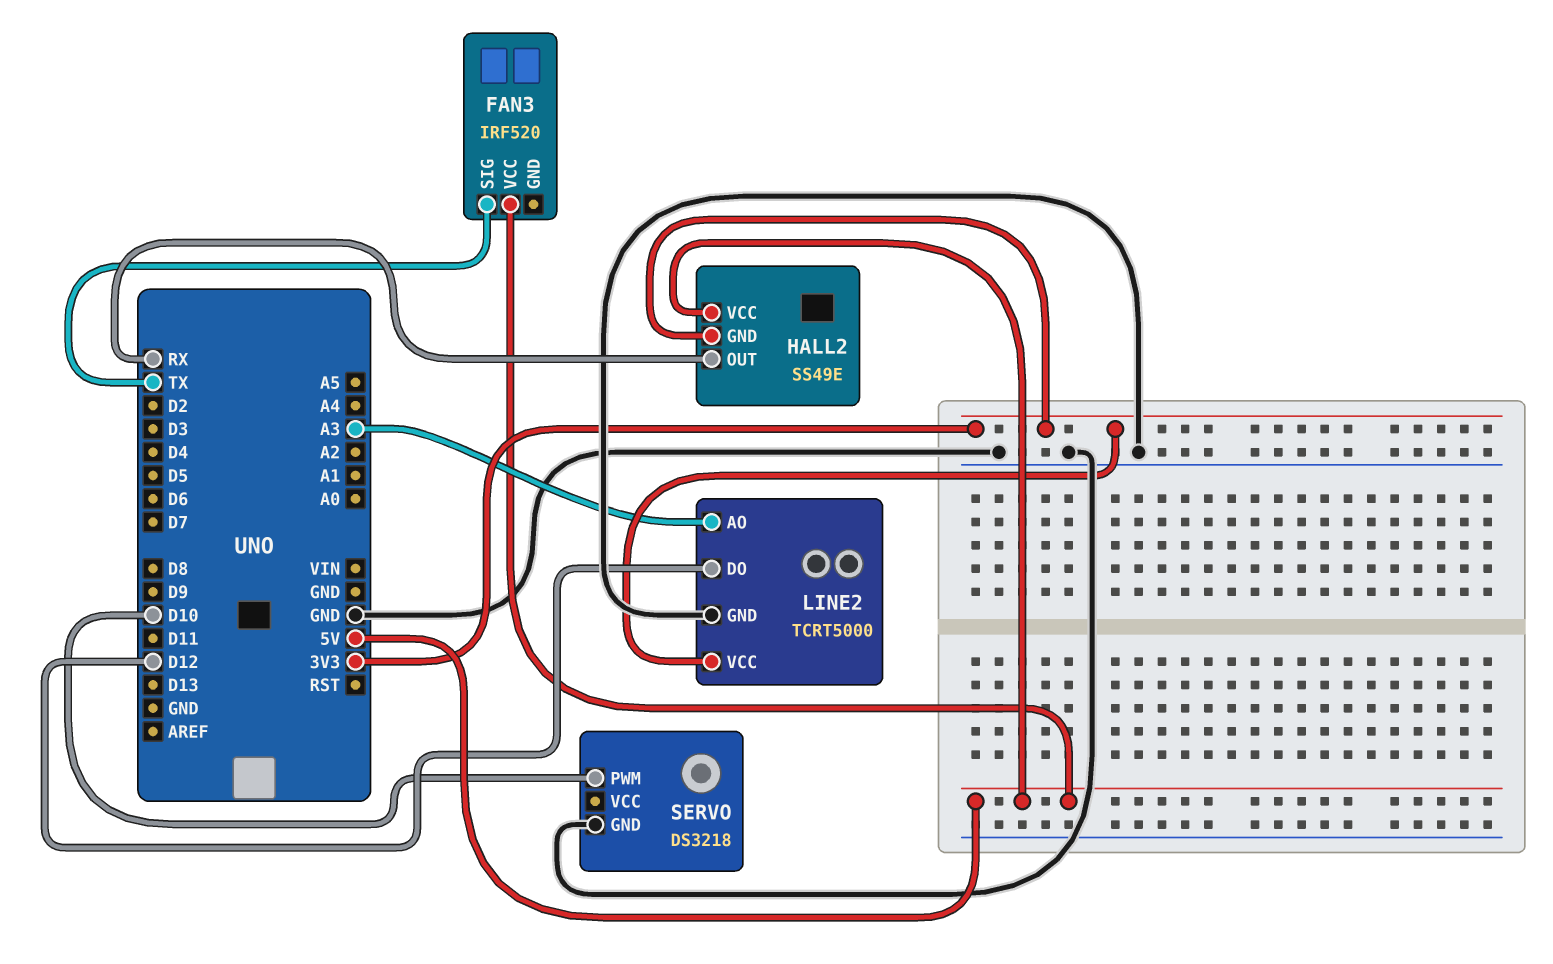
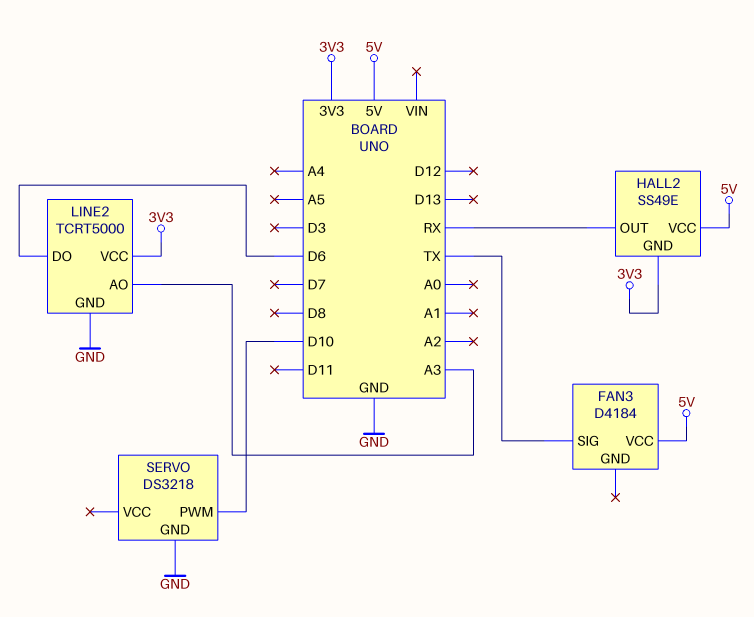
FAN3: IRF520 -> D4184
LINE2 pin DO: D12 -> D6

